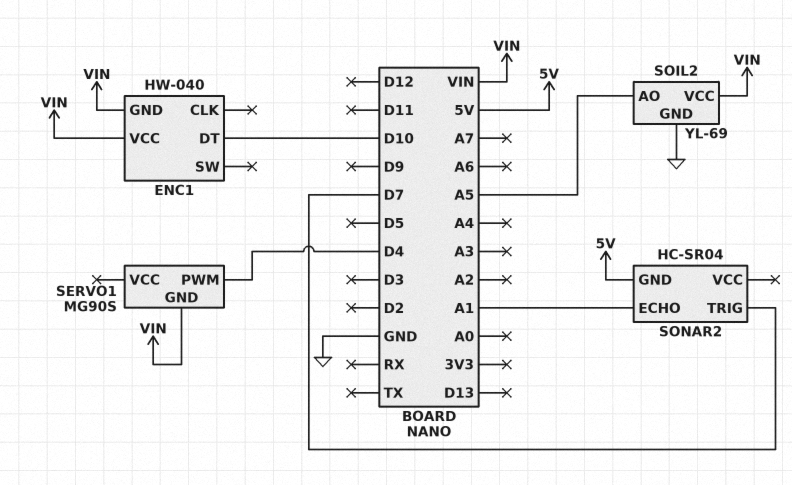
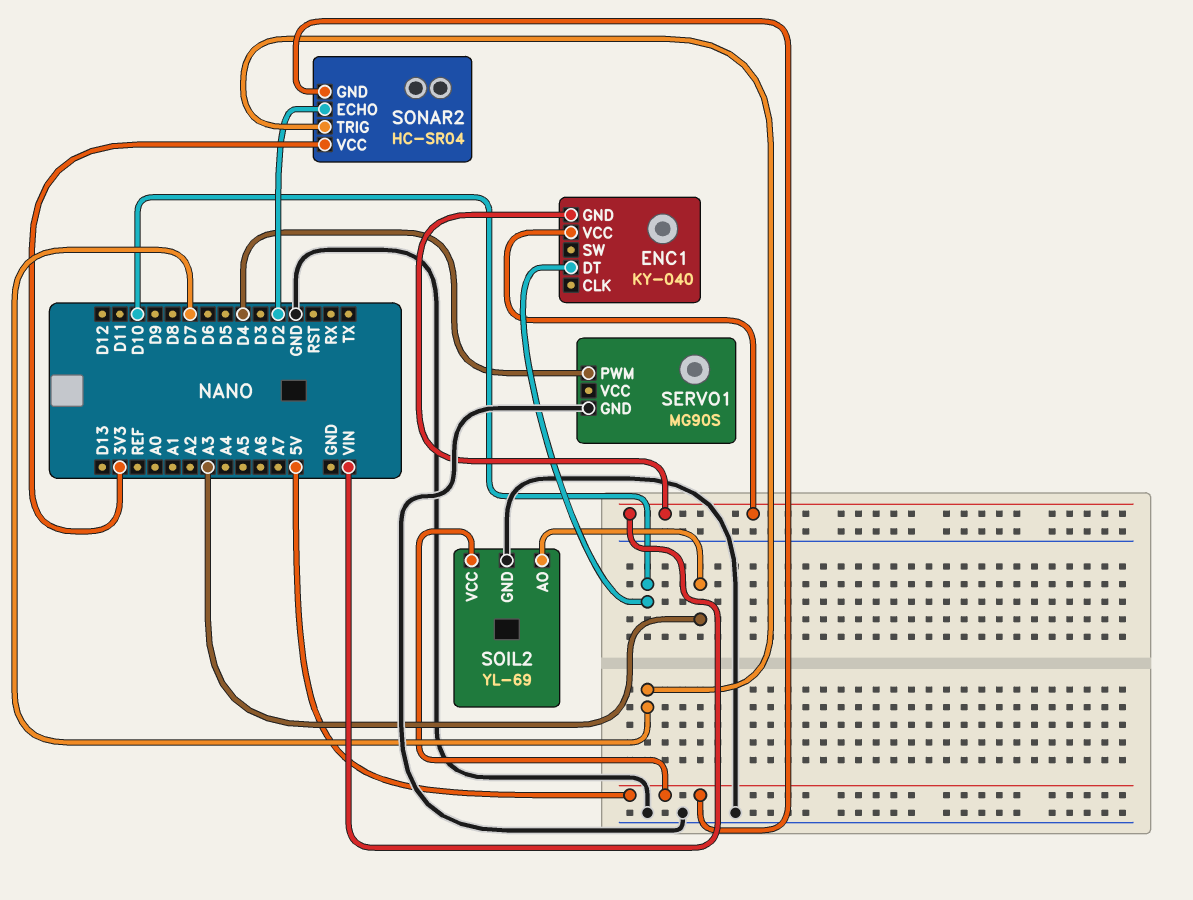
ENC1: HW-040 -> KY-040
SERVO1 pin GND: VIN -> GND
SOIL2 pin AO: A5 -> A3
SOIL2 pin VCC: VIN -> 5V
SONAR2 pin ECHO: A1 -> D2
SONAR2 pin VCC: none -> 3V3

